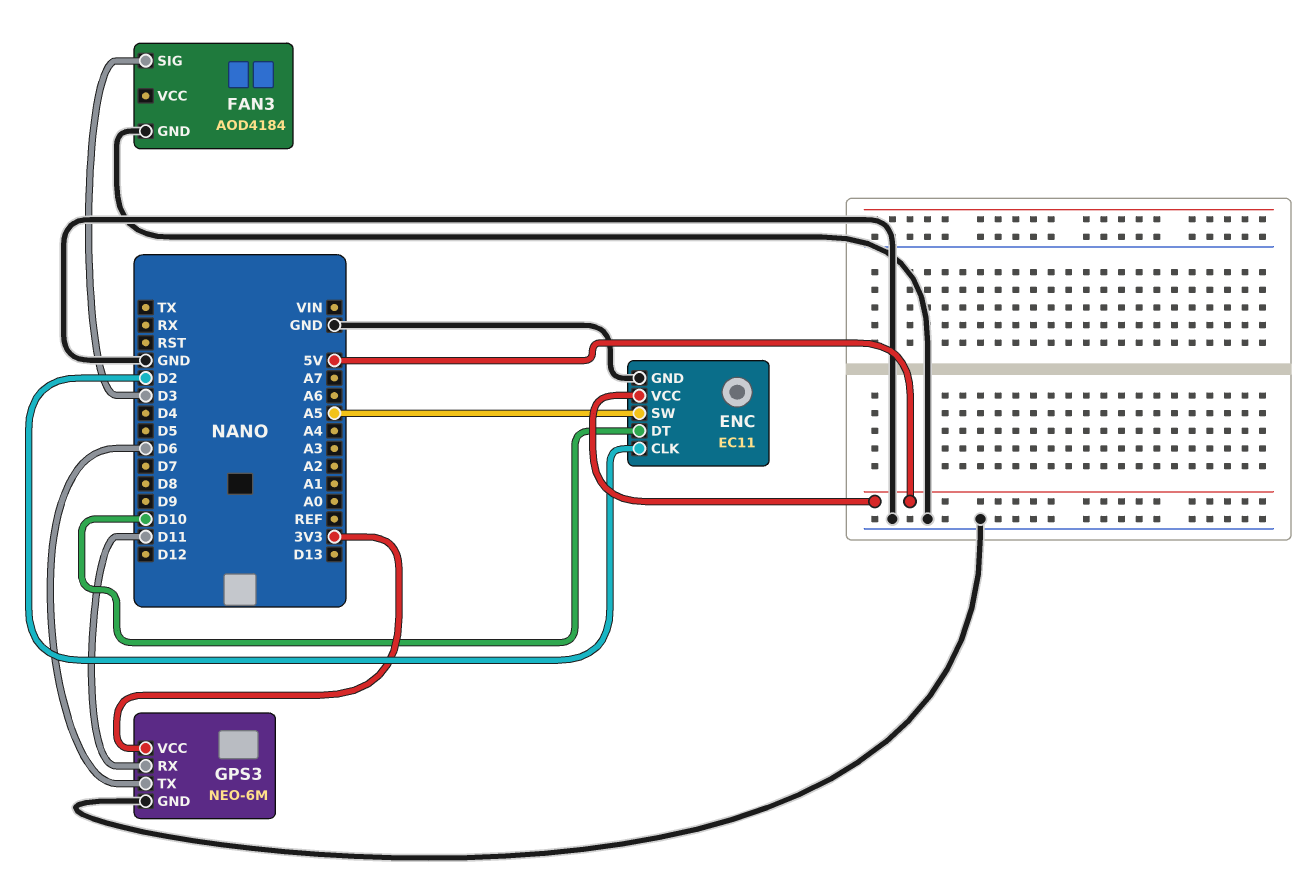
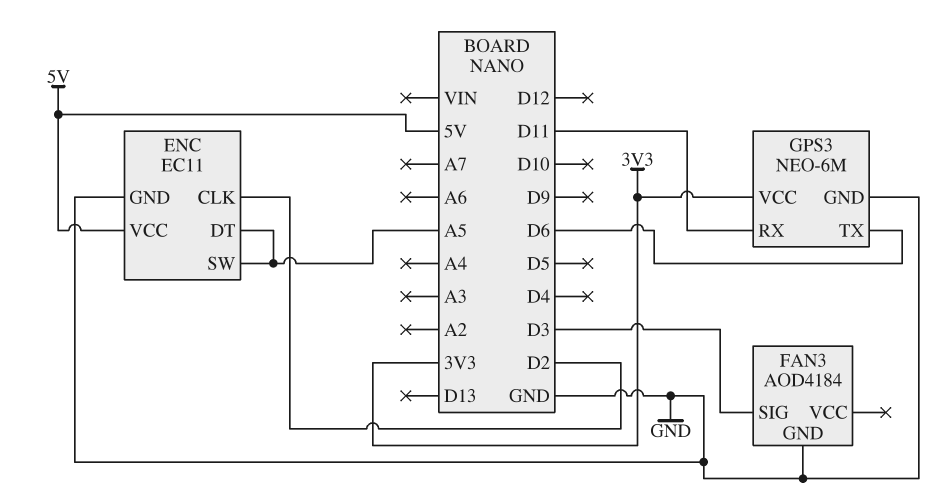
ENC pin DT: D10 -> A5

